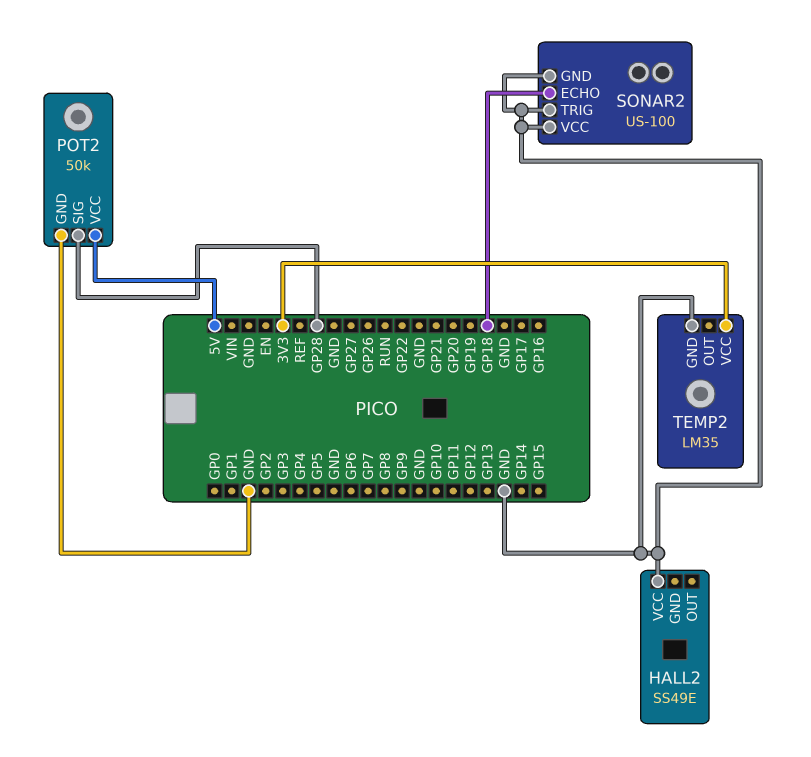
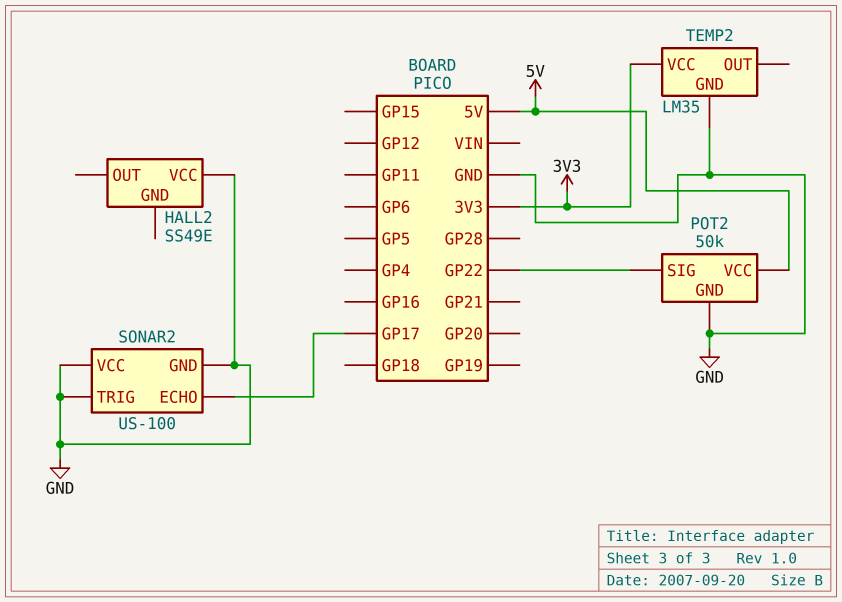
POT2 pin SIG: GP28 -> GP22
SONAR2 pin ECHO: GP18 -> GP17

